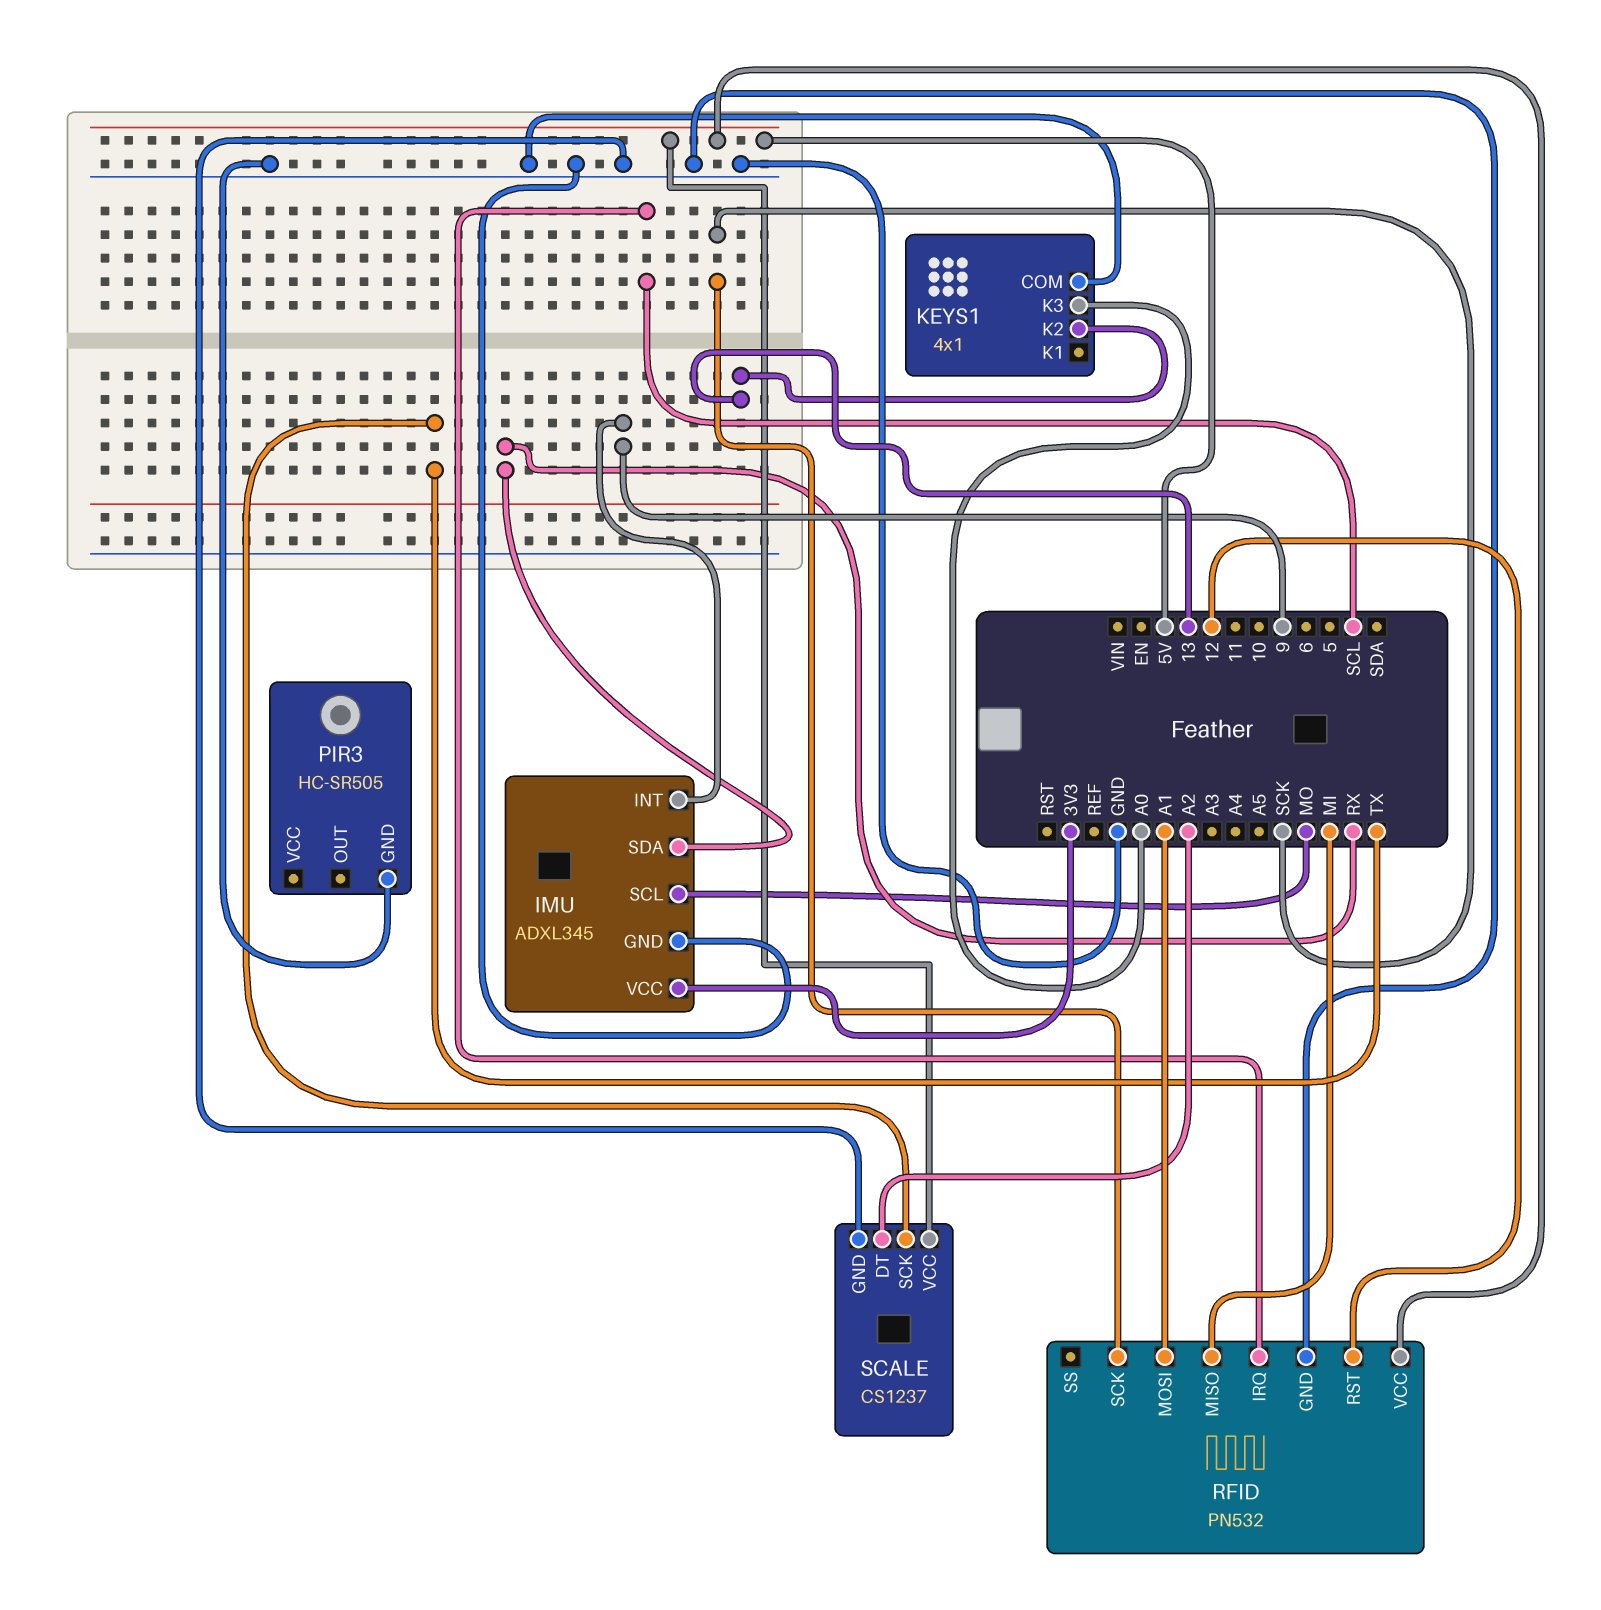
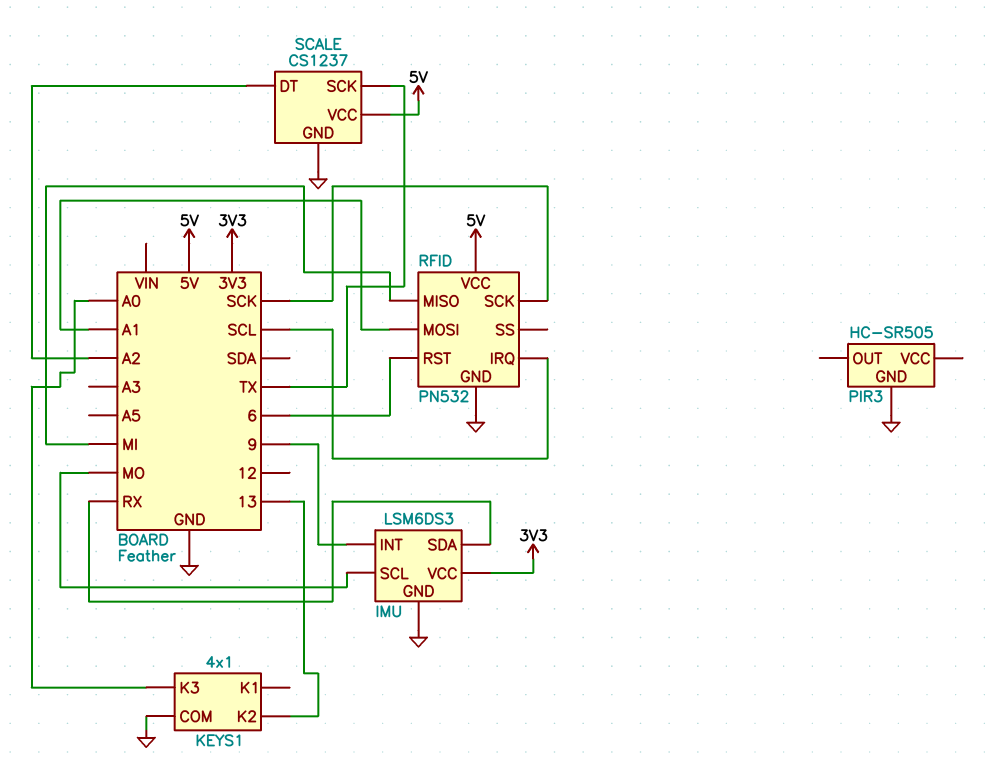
IMU: ADXL345 -> LSM6DS3
RFID pin RST: 12 -> 6

